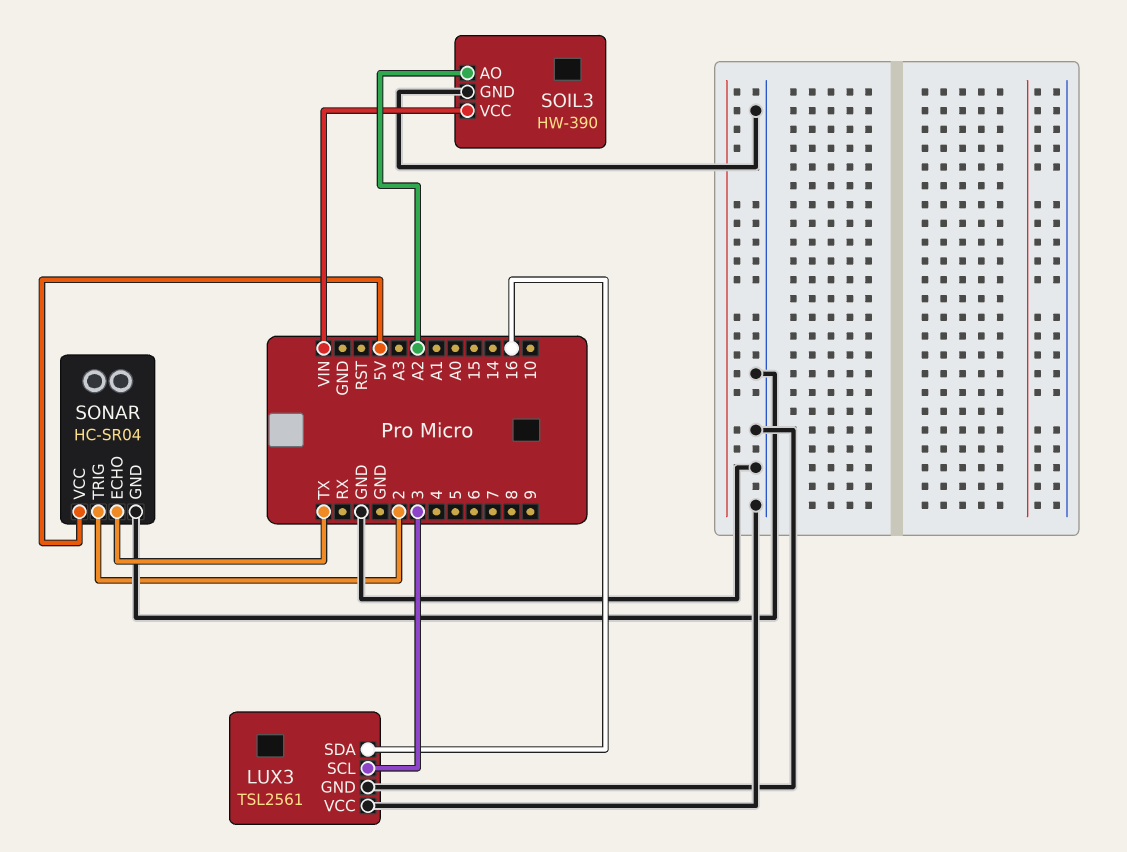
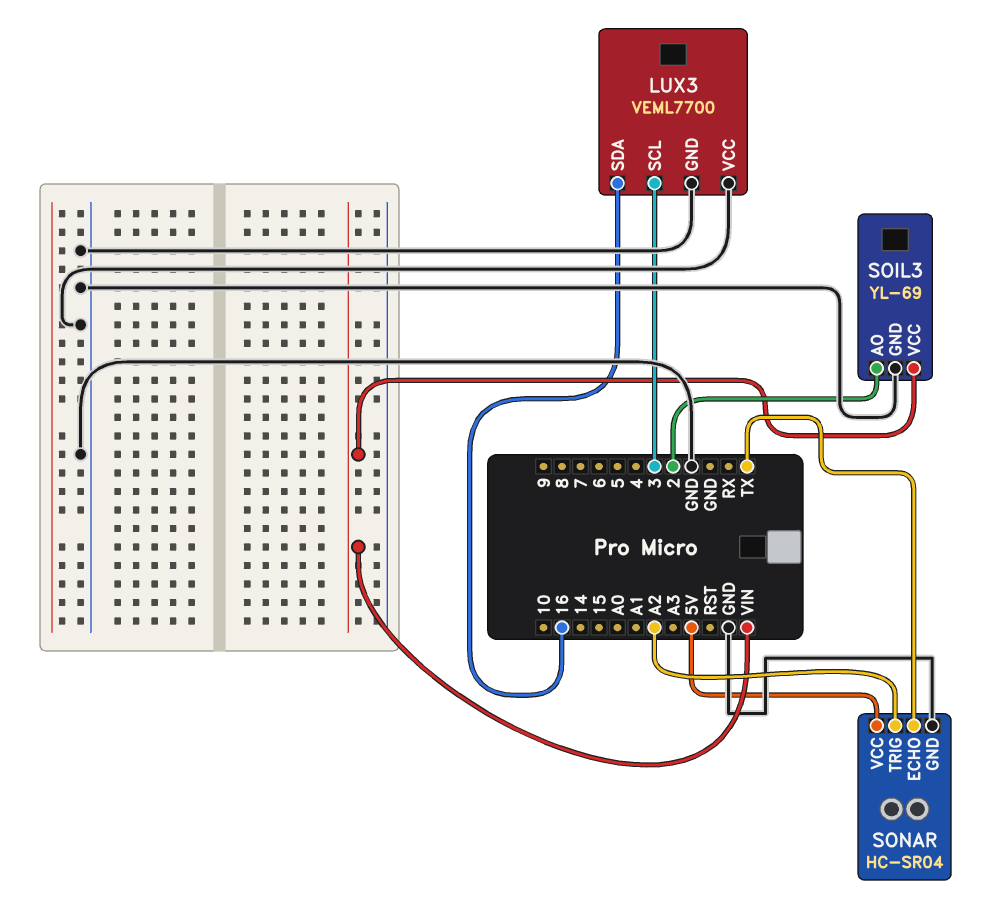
LUX3: TSL2561 -> VEML7700
SOIL3: HW-390 -> YL-69
SOIL3 pin AO: A2 -> 2
SONAR pin TRIG: 2 -> A2

